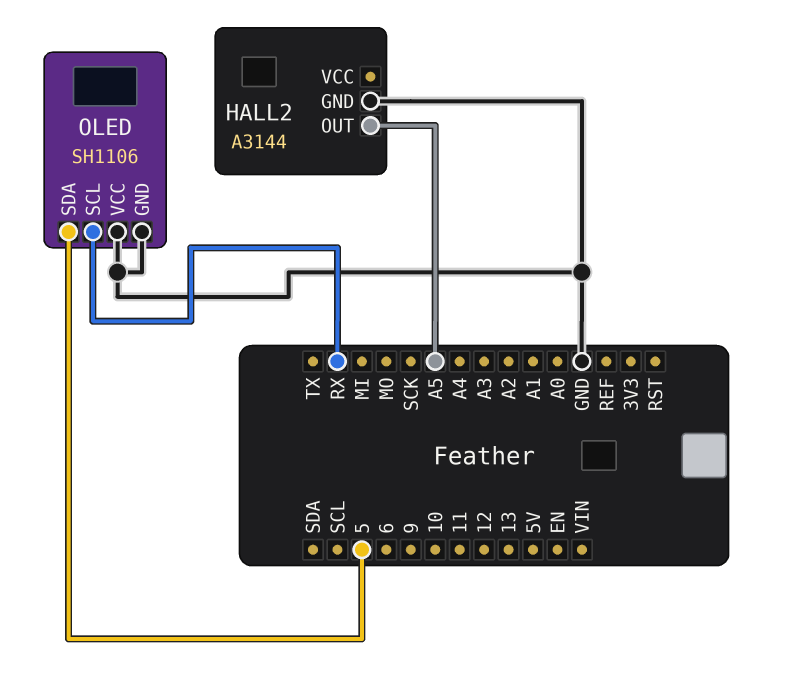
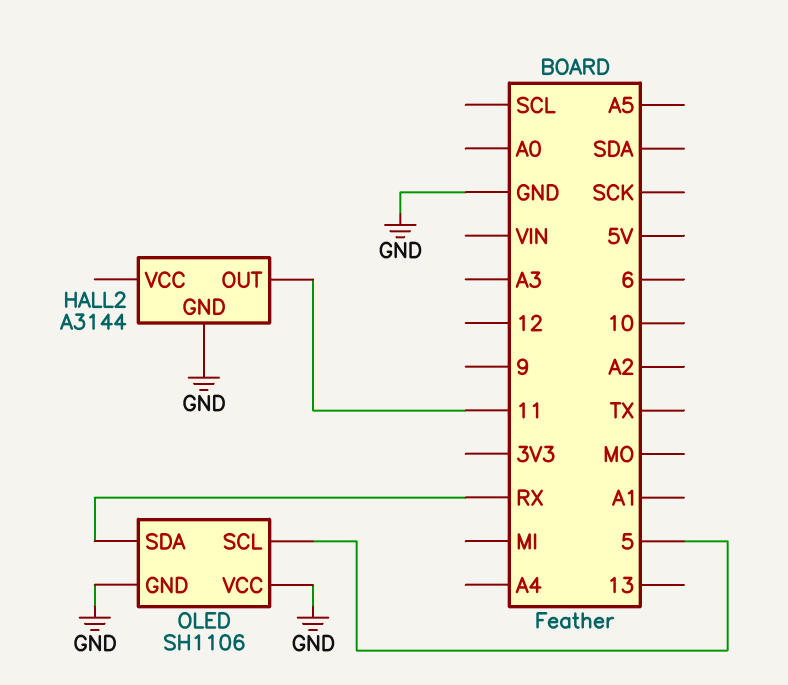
HALL2 pin OUT: A5 -> 11
OLED pin SCL: RX -> 5
OLED pin SDA: 5 -> RX

